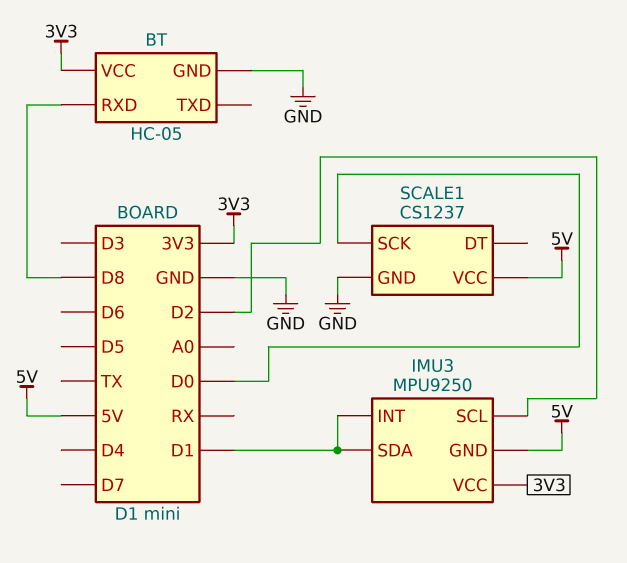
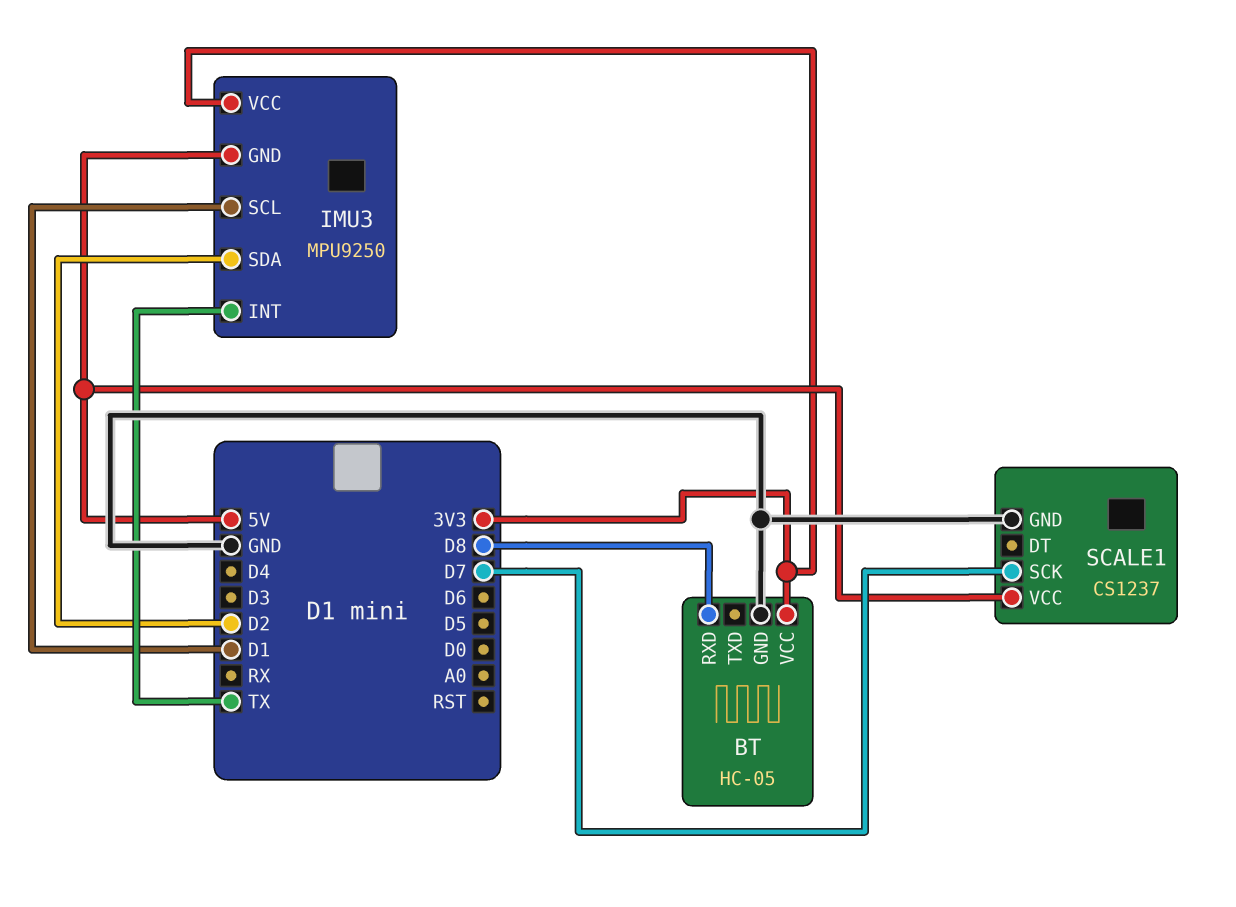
IMU3 pin INT: D1 -> TX
IMU3 pin SCL: D2 -> D1
IMU3 pin SDA: D1 -> D2
SCALE1 pin SCK: D0 -> D7

